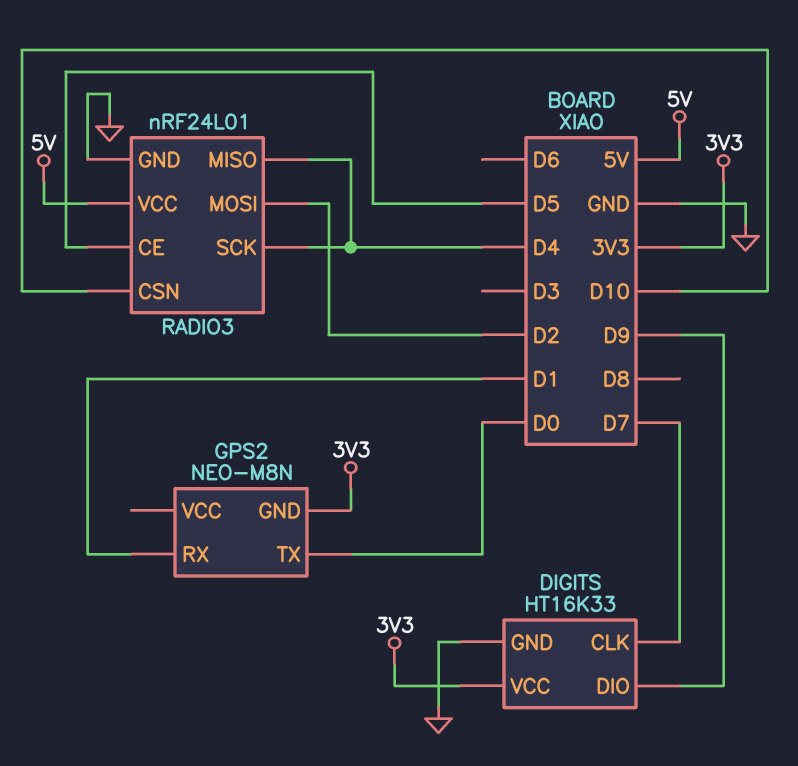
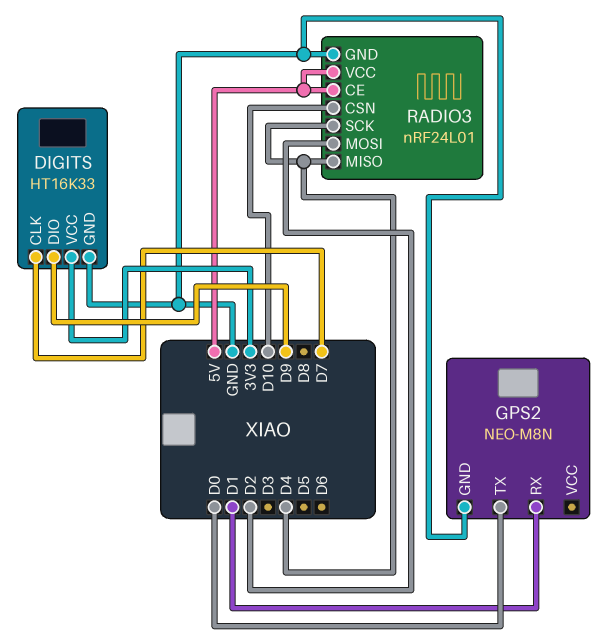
GPS2 pin GND: 3V3 -> GND
RADIO3 pin CE: D5 -> 5V

